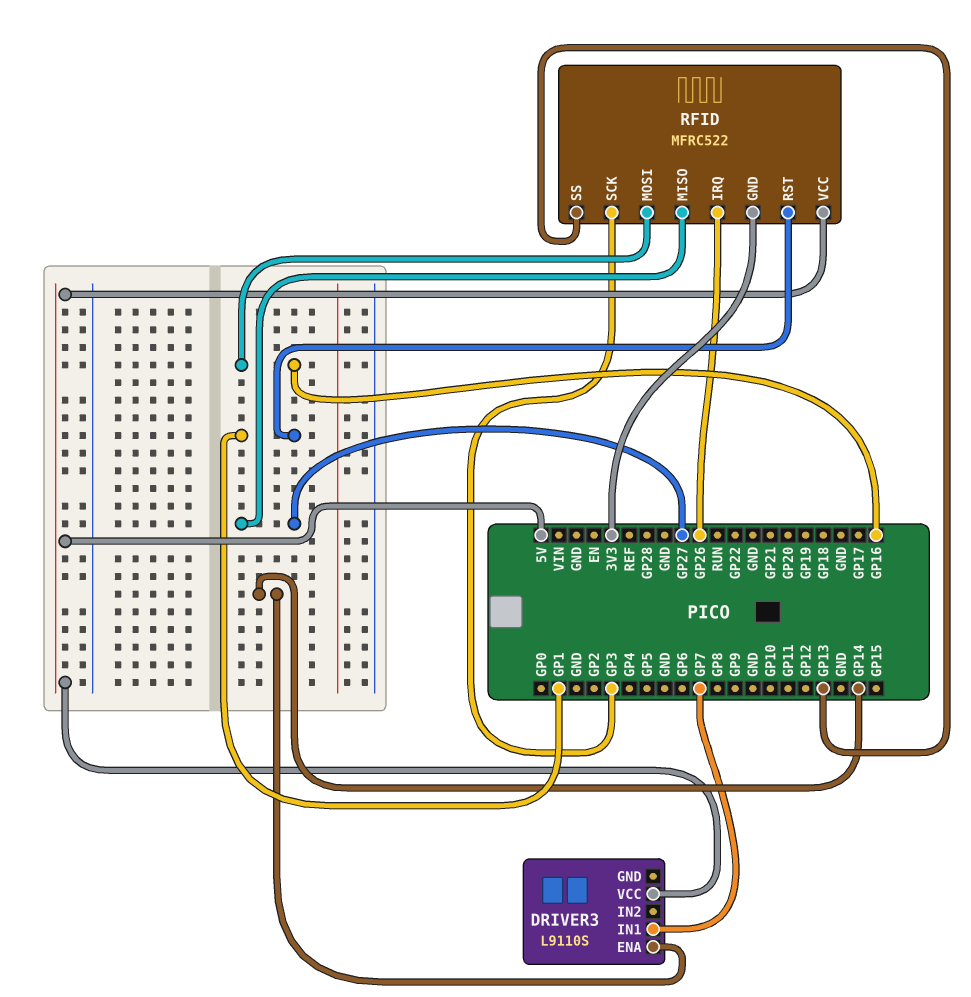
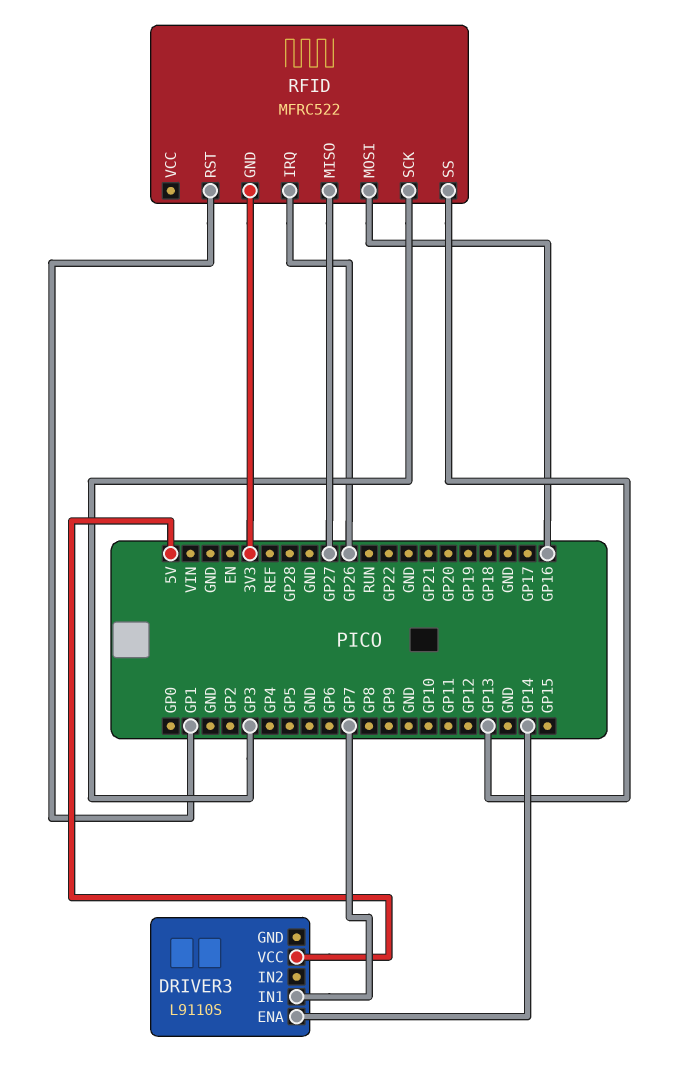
RFID pin VCC: 5V -> none

